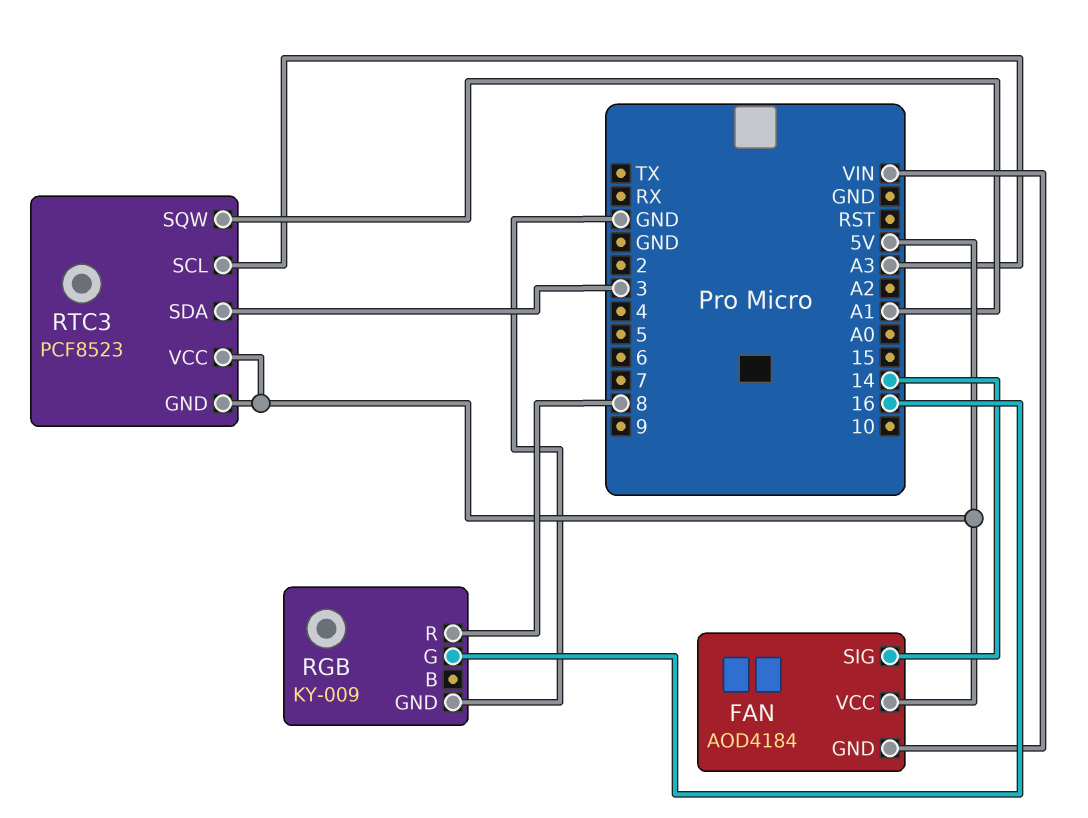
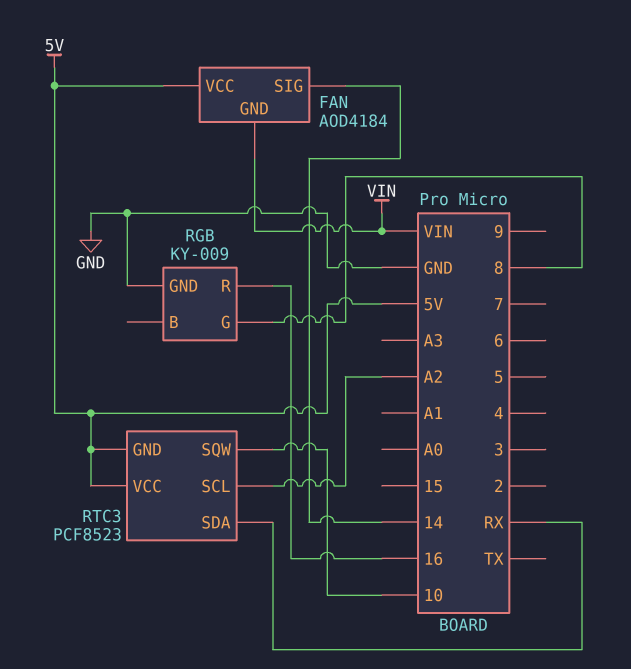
RGB pin G: 16 -> 8
RGB pin R: 8 -> 16
RTC3 pin SCL: A3 -> A2
RTC3 pin SDA: 3 -> RX
RTC3 pin SQW: A1 -> 10

